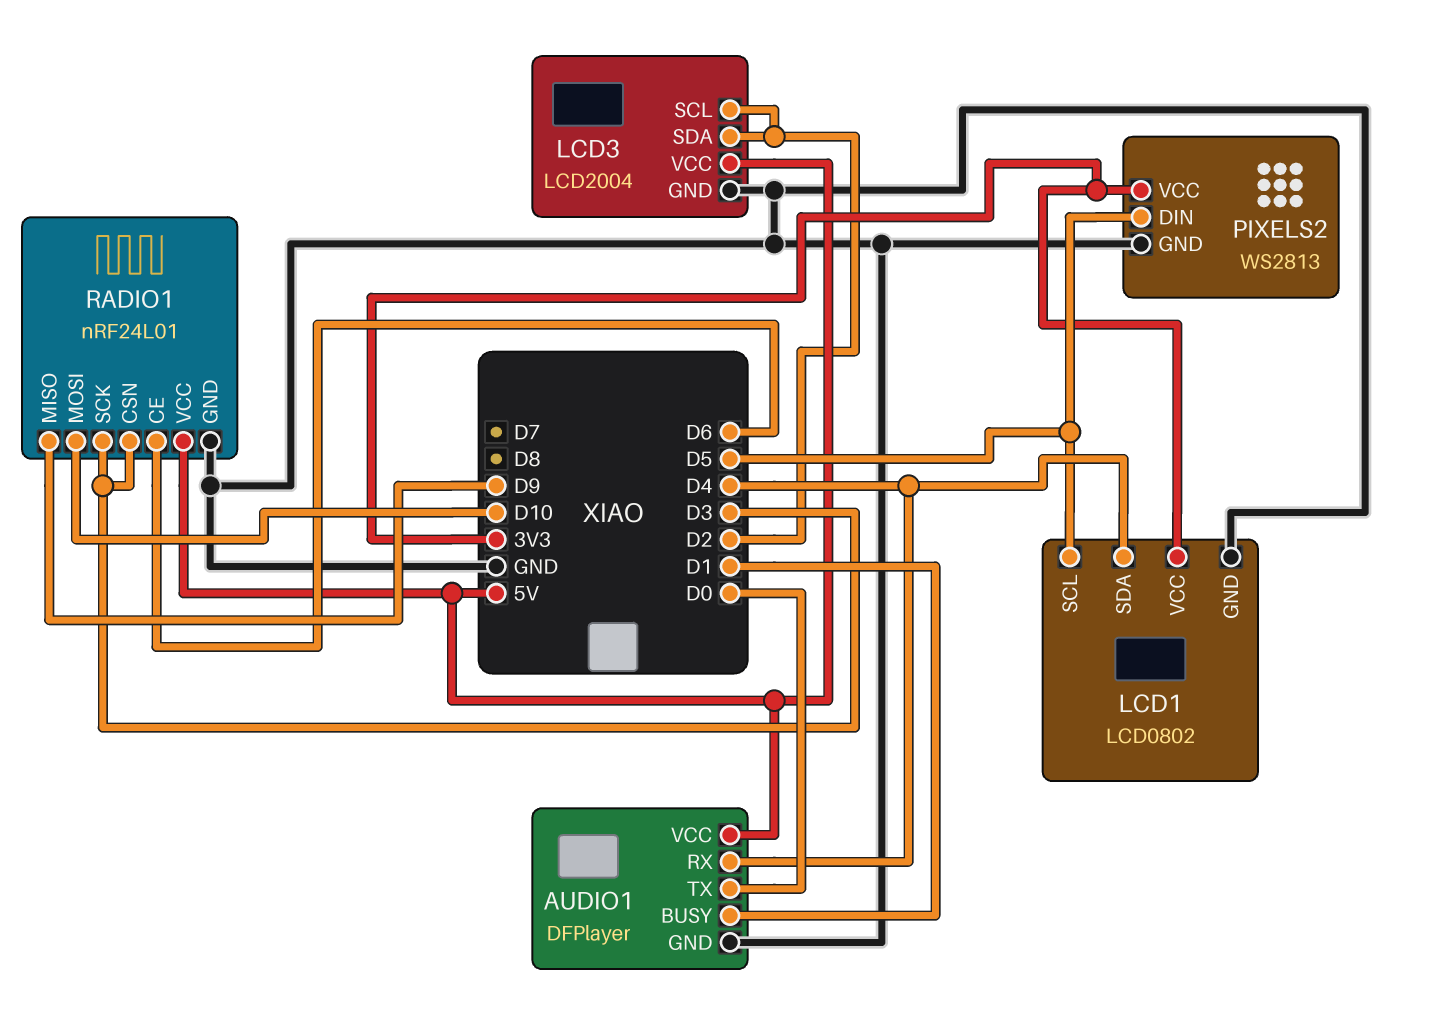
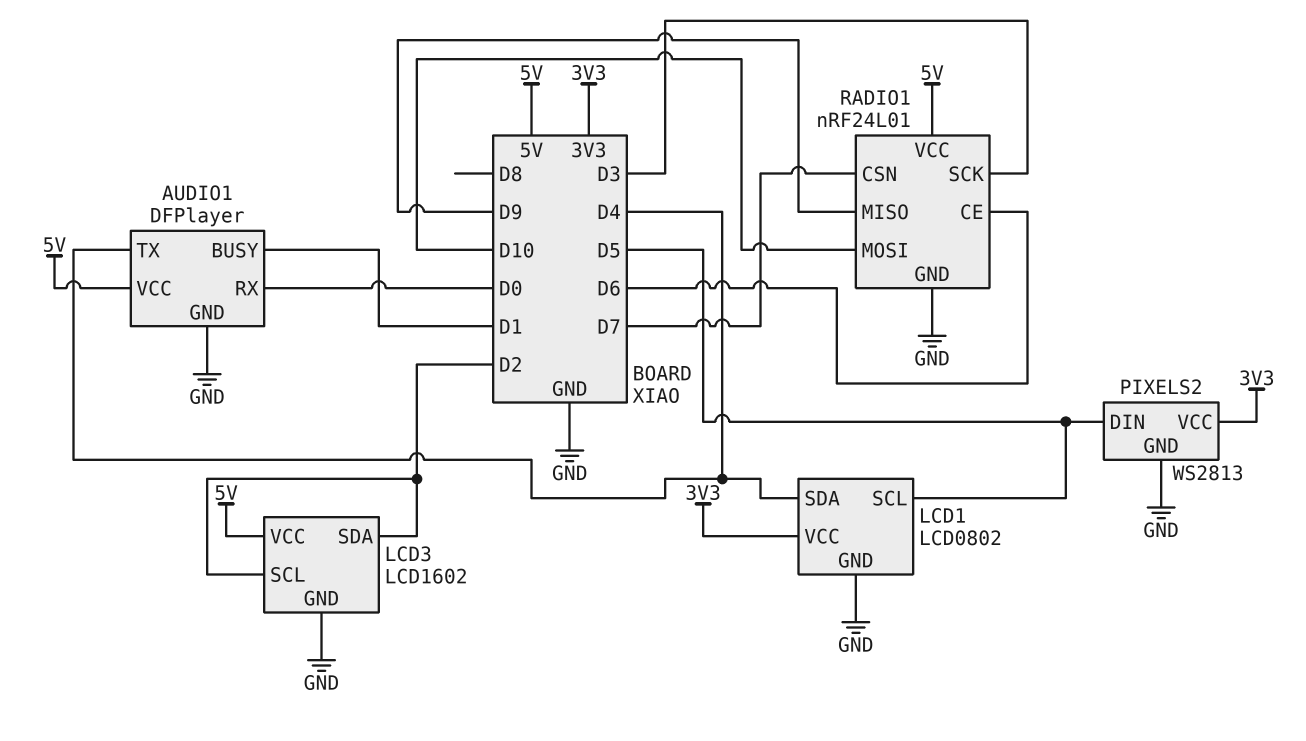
AUDIO1 pin RX: D4 -> D0
AUDIO1 pin TX: D0 -> D4
LCD3: LCD2004 -> LCD1602
RADIO1 pin CSN: D3 -> D7

